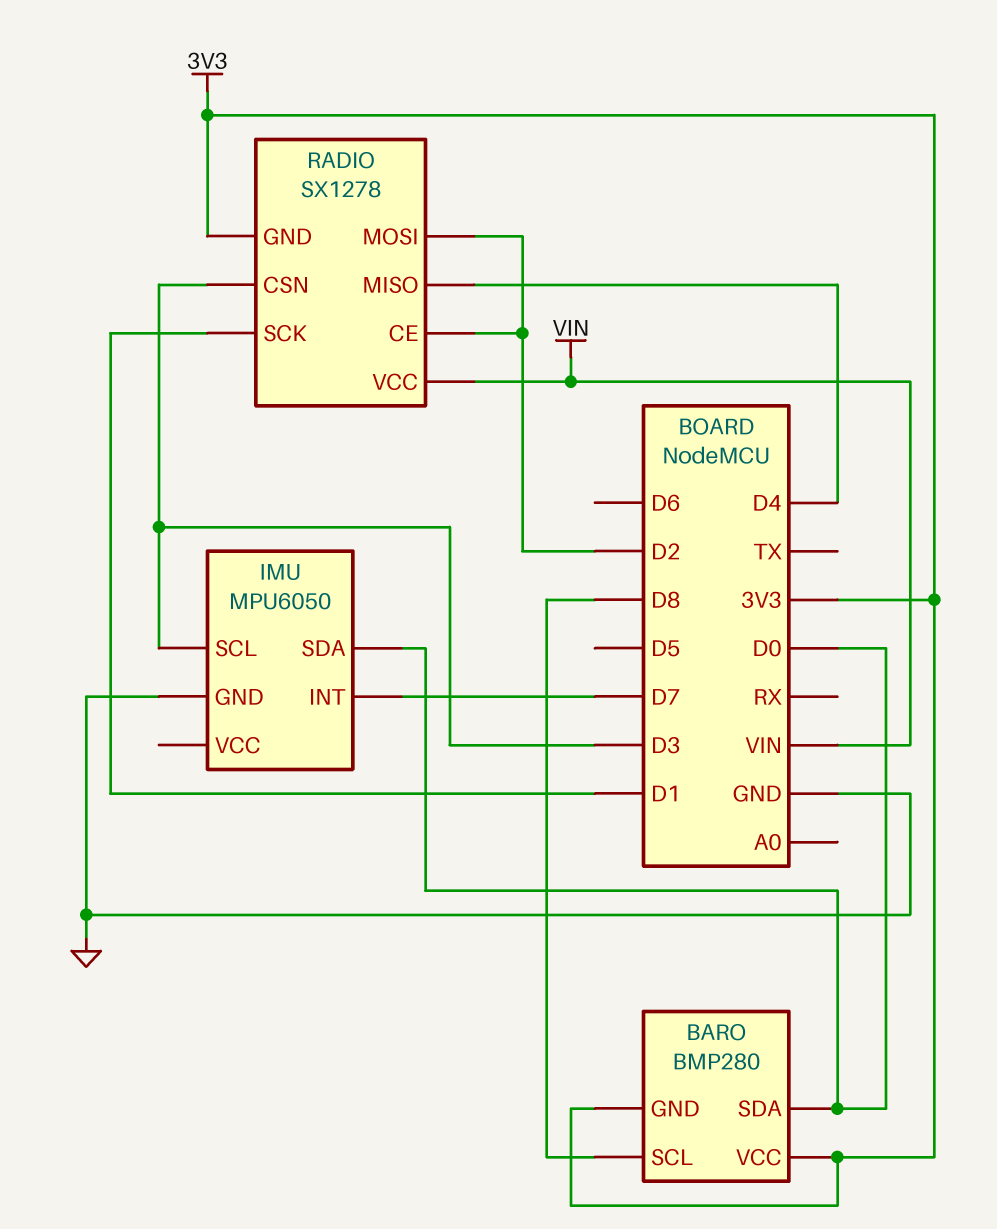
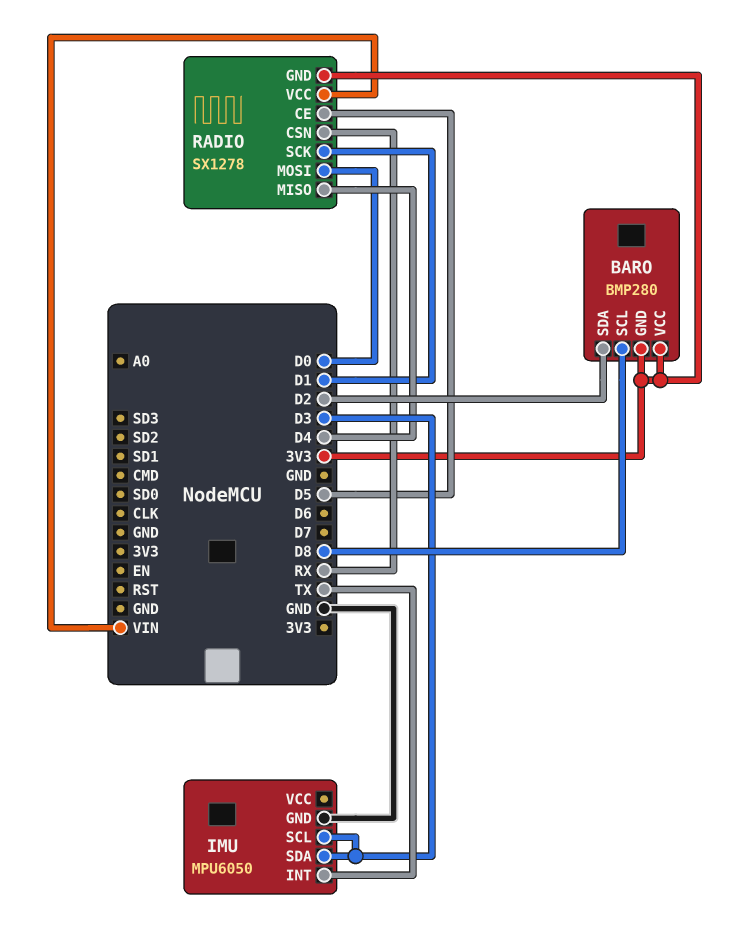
BARO pin SDA: D0 -> D2
IMU pin INT: D7 -> TX
IMU pin SDA: D0 -> D3
RADIO pin CE: D2 -> D5
RADIO pin CSN: D3 -> RX
RADIO pin MOSI: D2 -> D0

